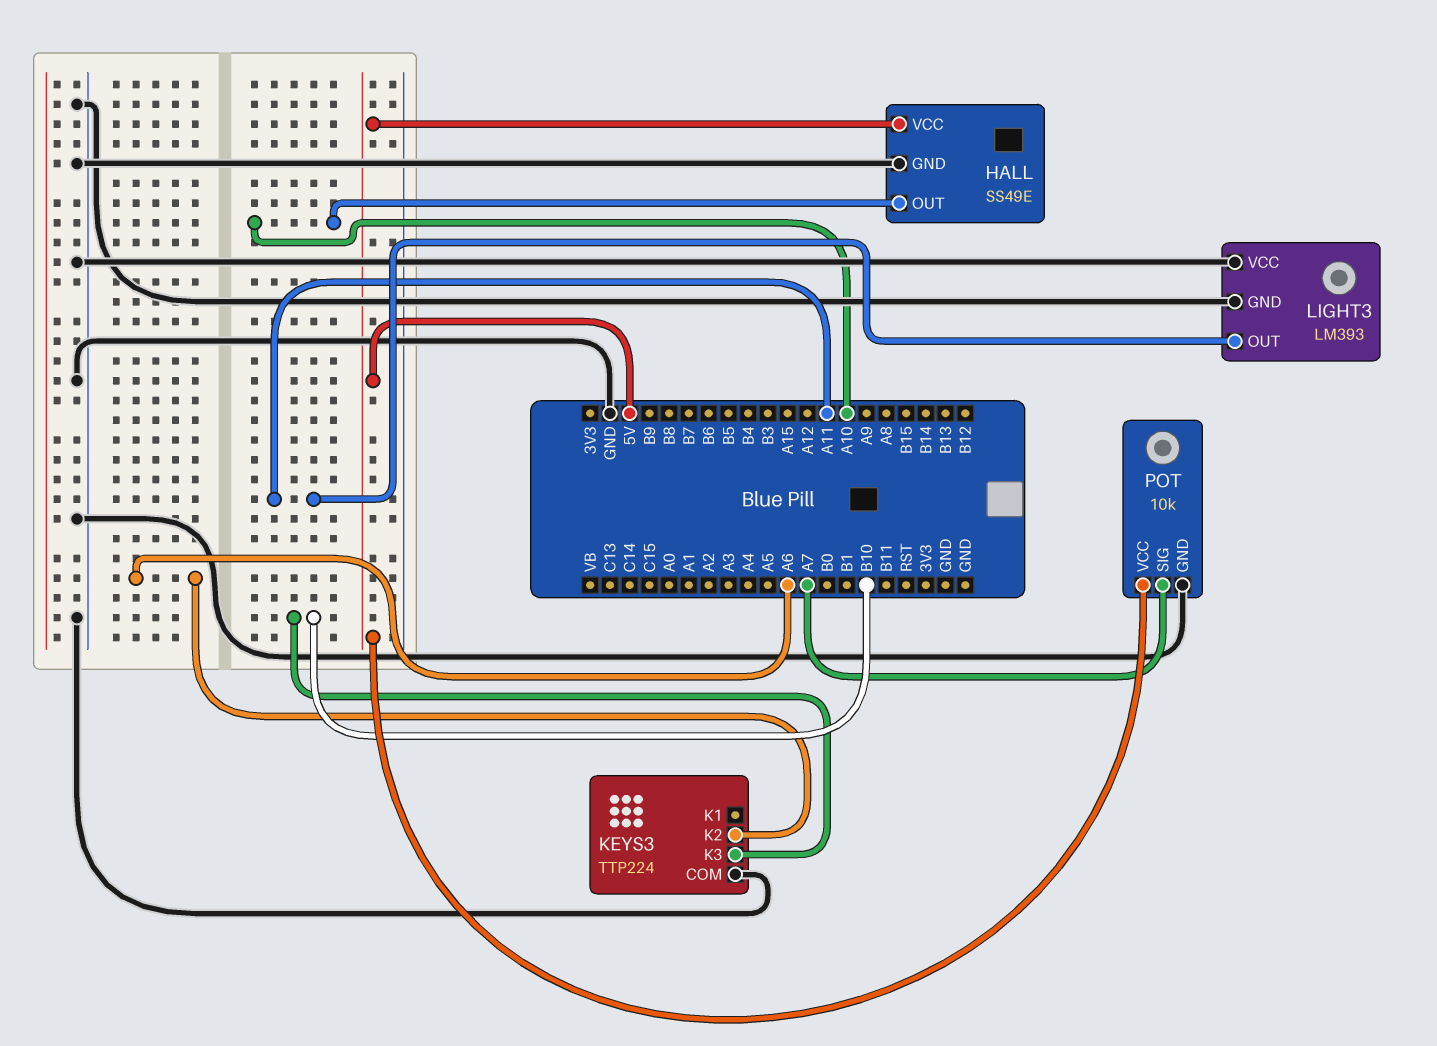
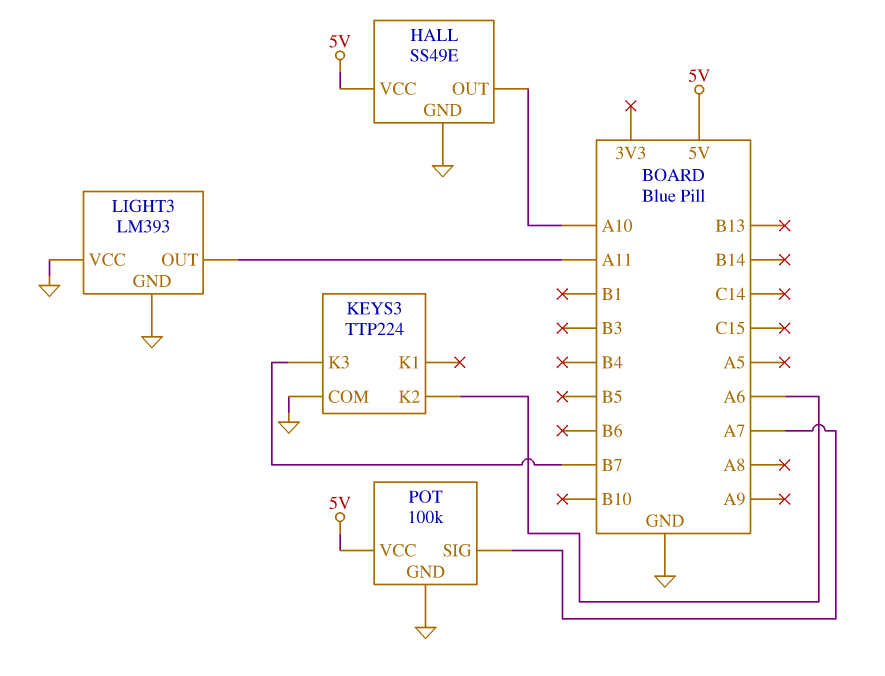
KEYS3 pin K3: B10 -> B7
POT: 10k -> 100k

